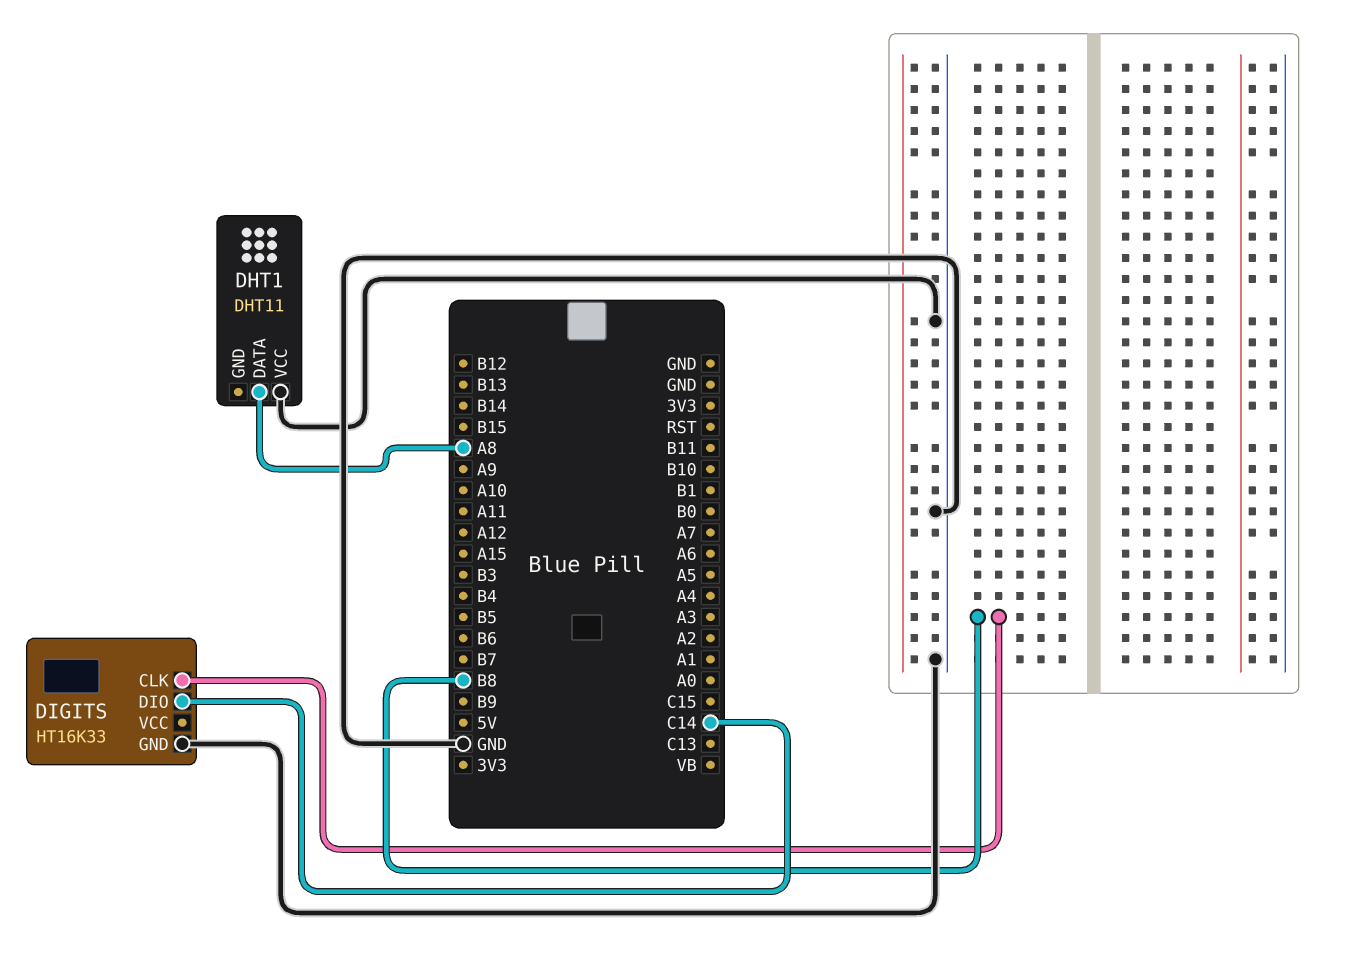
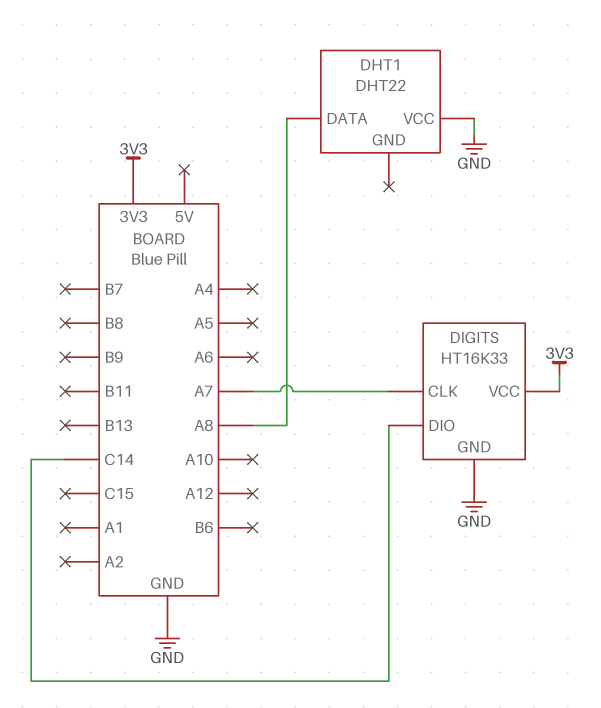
DHT1: DHT11 -> DHT22
DIGITS pin CLK: B8 -> A7
DIGITS pin VCC: none -> 3V3

